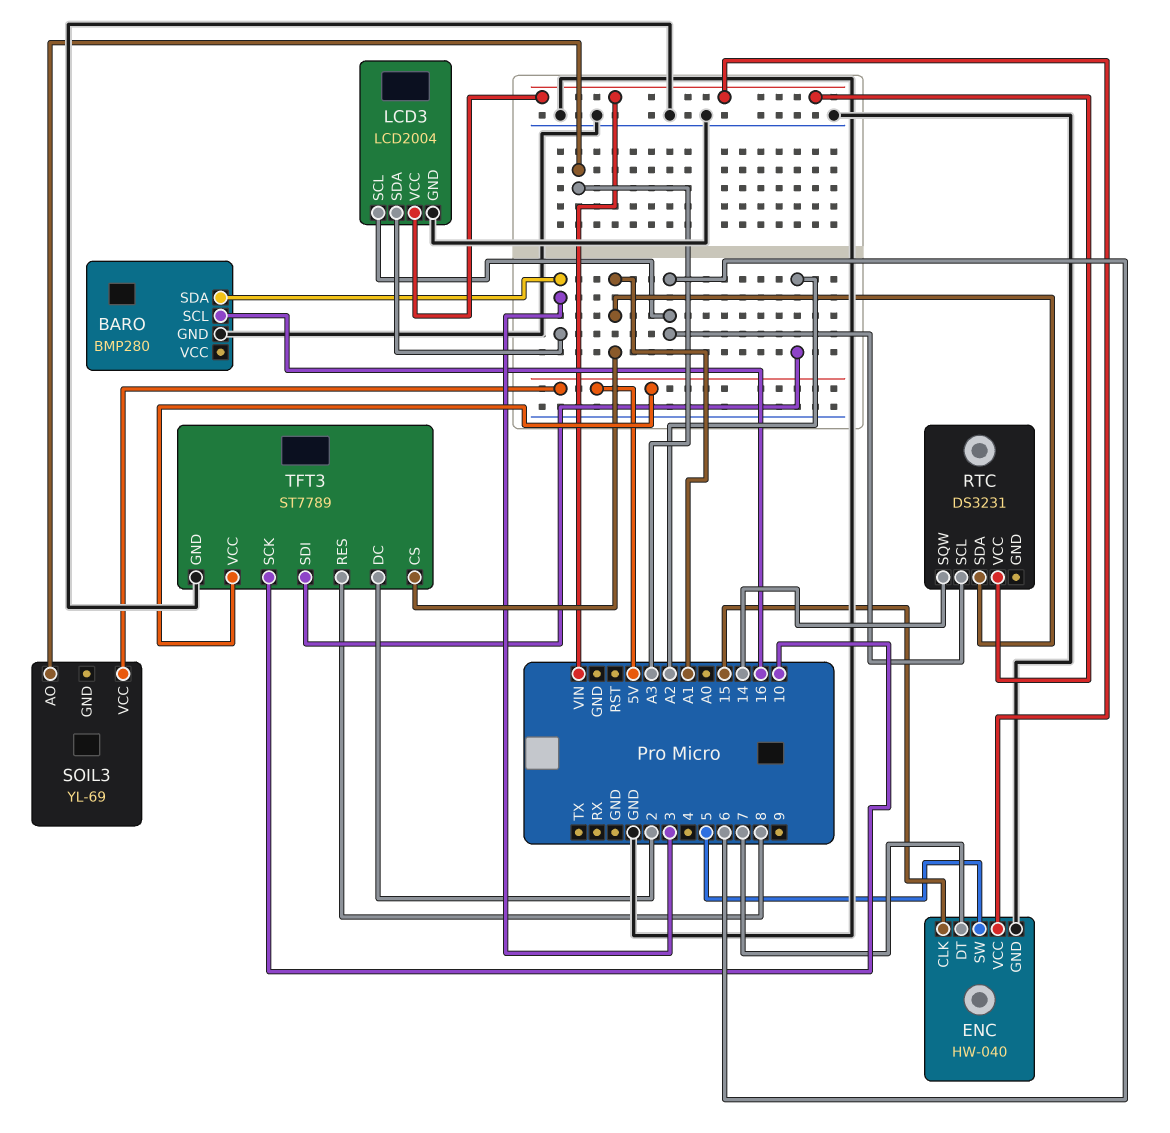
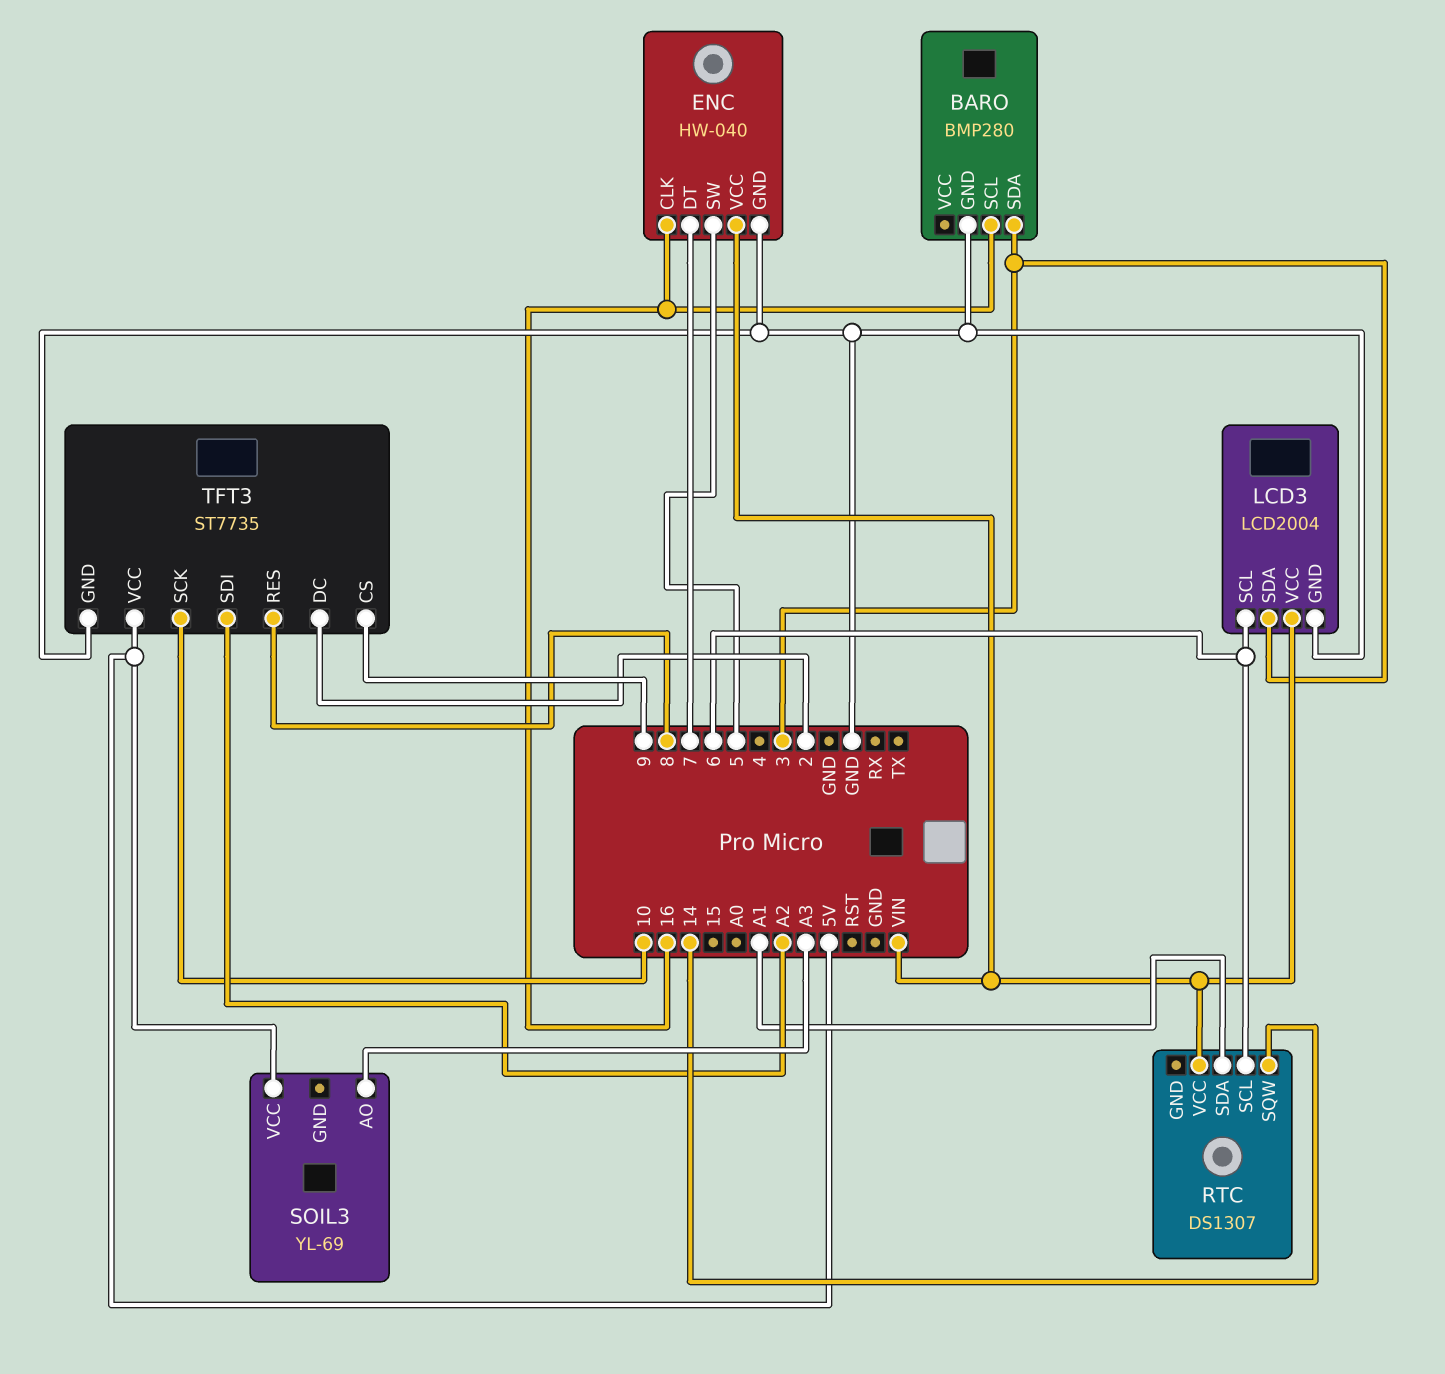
ENC pin CLK: 15 -> 16
RTC: DS3231 -> DS1307
TFT3: ST7789 -> ST7735
TFT3 pin CS: A1 -> 9

